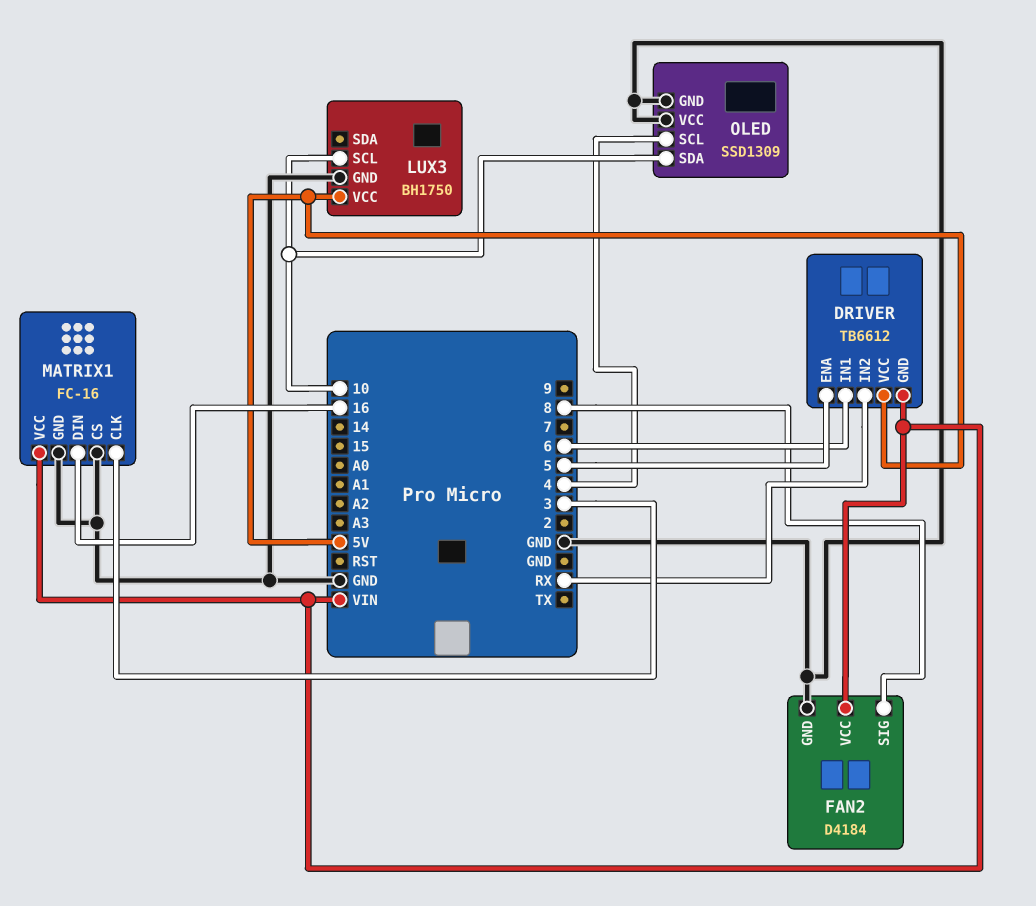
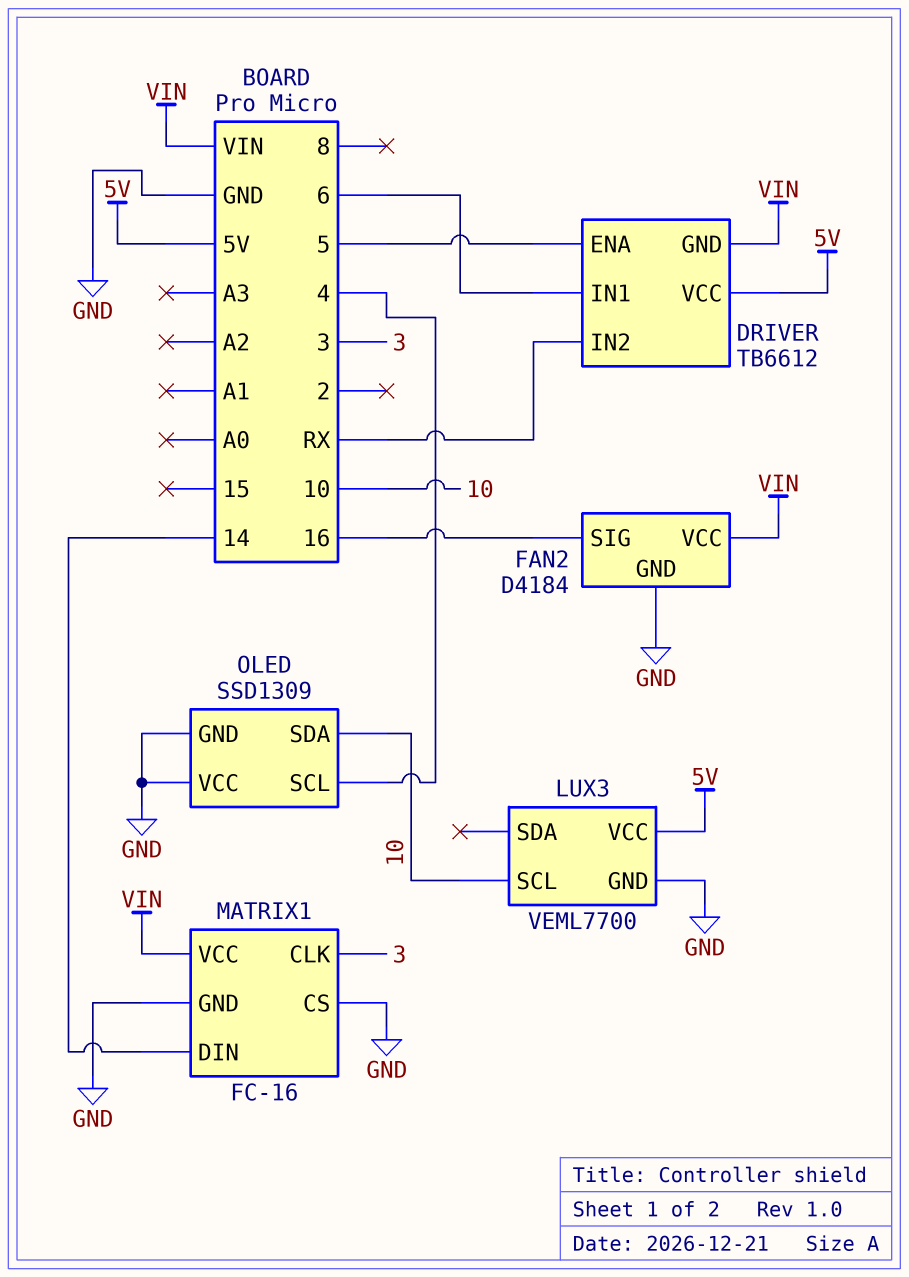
FAN2 pin SIG: 8 -> 16
LUX3: BH1750 -> VEML7700
MATRIX1 pin DIN: 16 -> 14

